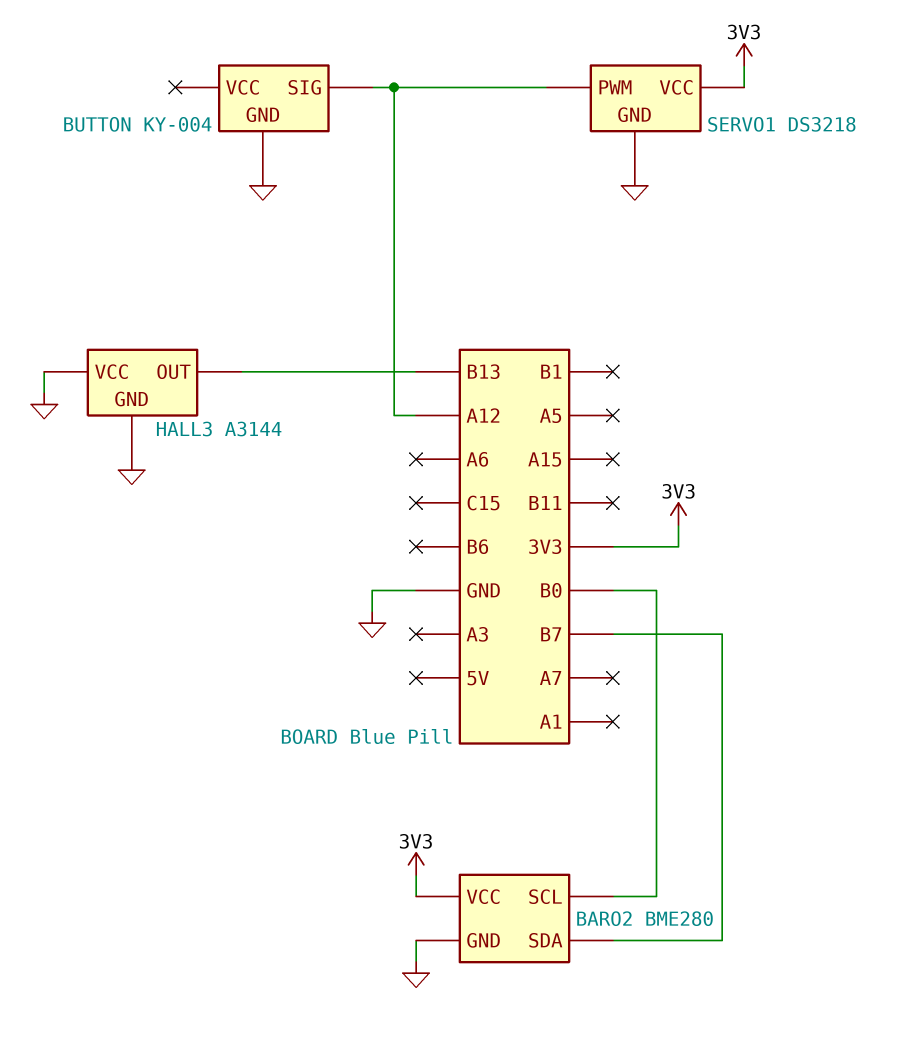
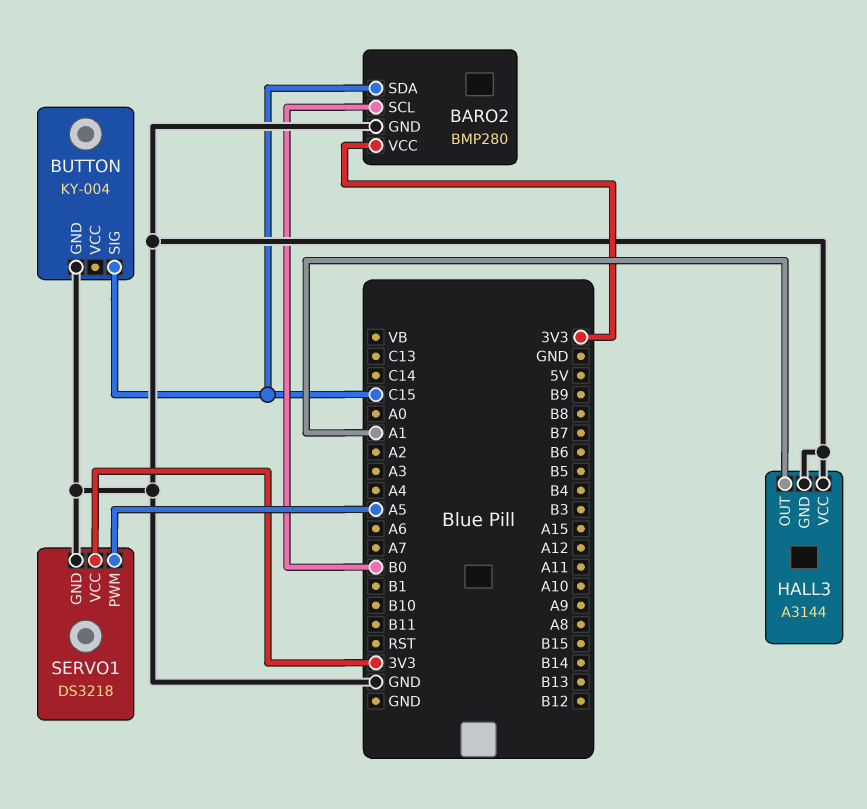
BARO2: BME280 -> BMP280
BARO2 pin SDA: B7 -> C15
BUTTON pin SIG: A12 -> C15
HALL3 pin OUT: B13 -> A1
SERVO1 pin PWM: A12 -> A5

